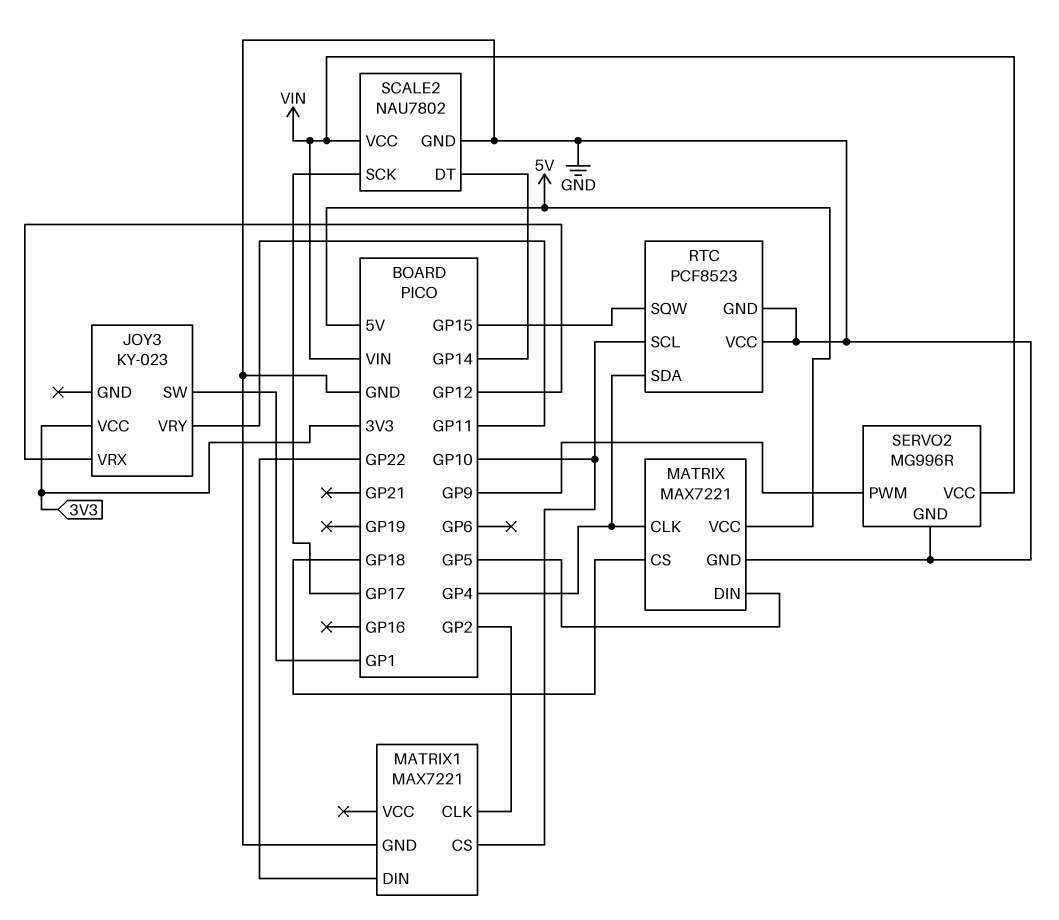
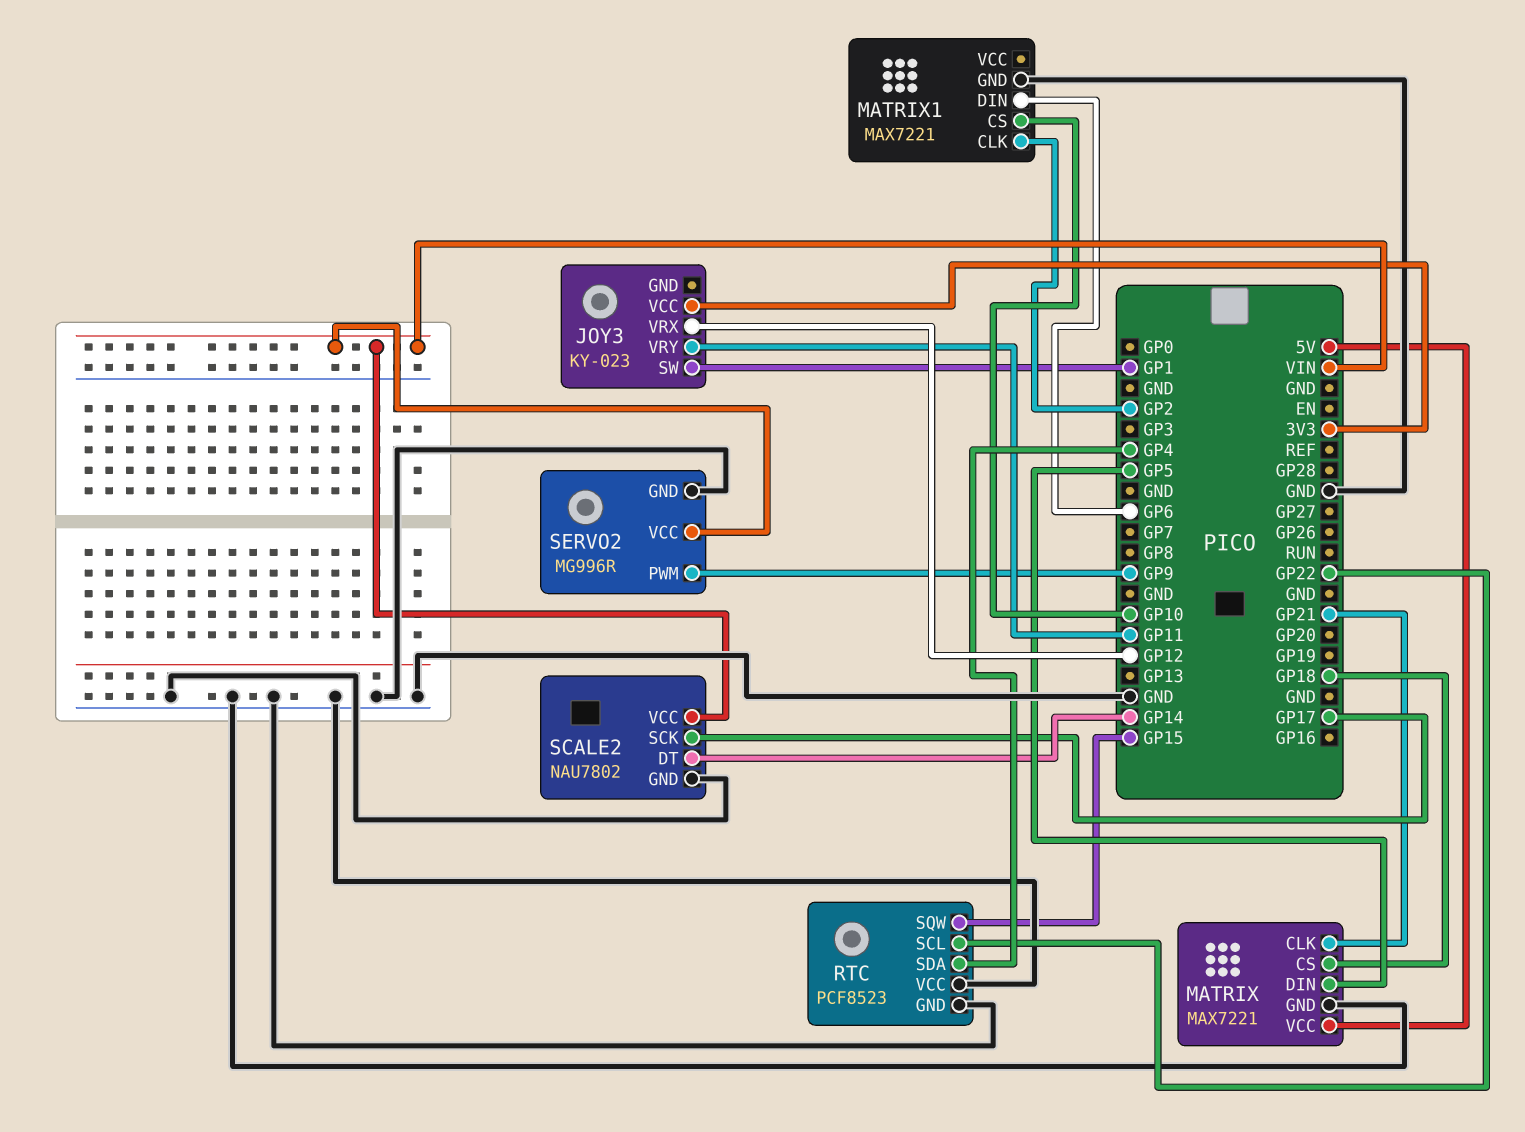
MATRIX pin CLK: GP4 -> GP21
MATRIX1 pin DIN: GP22 -> GP6
RTC pin SCL: GP10 -> GP22

